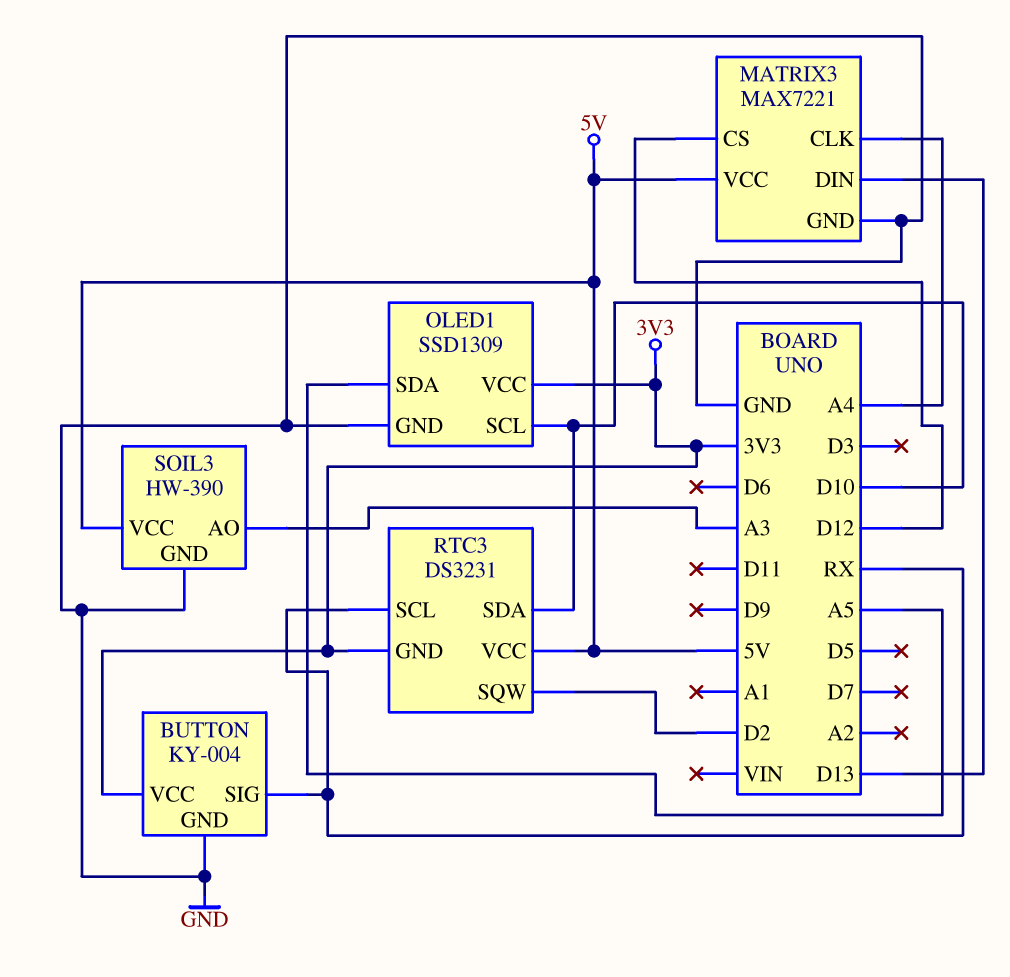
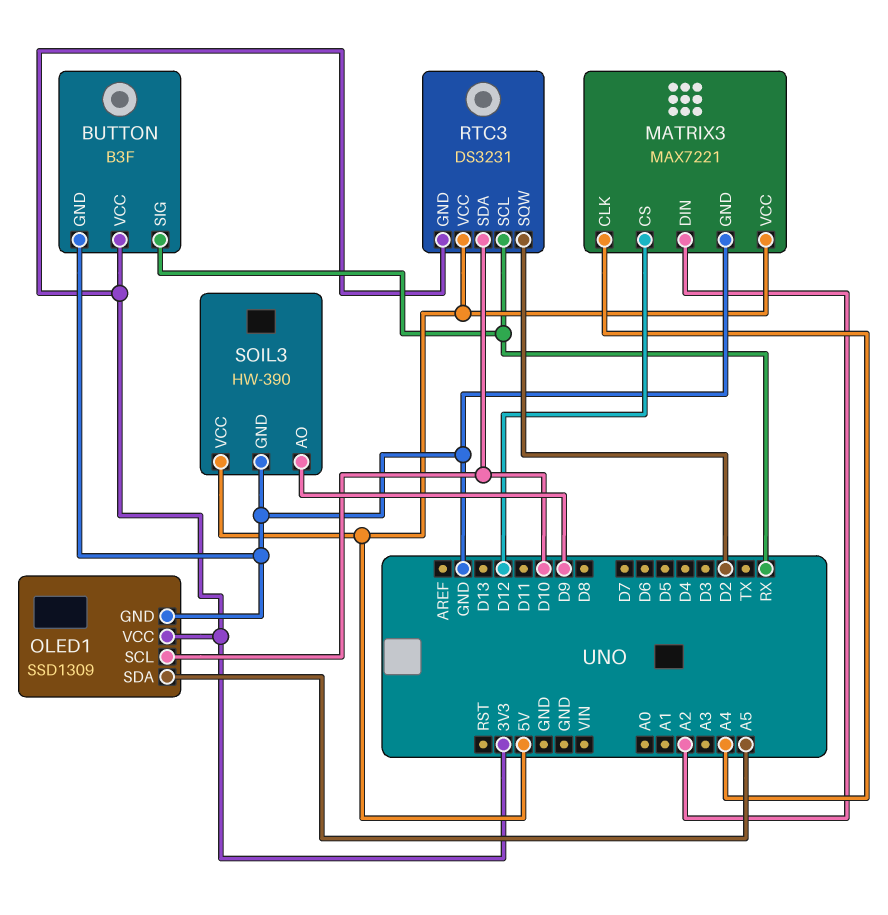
BUTTON: KY-004 -> B3F
MATRIX3 pin DIN: D13 -> A2
SOIL3 pin AO: A3 -> D9

